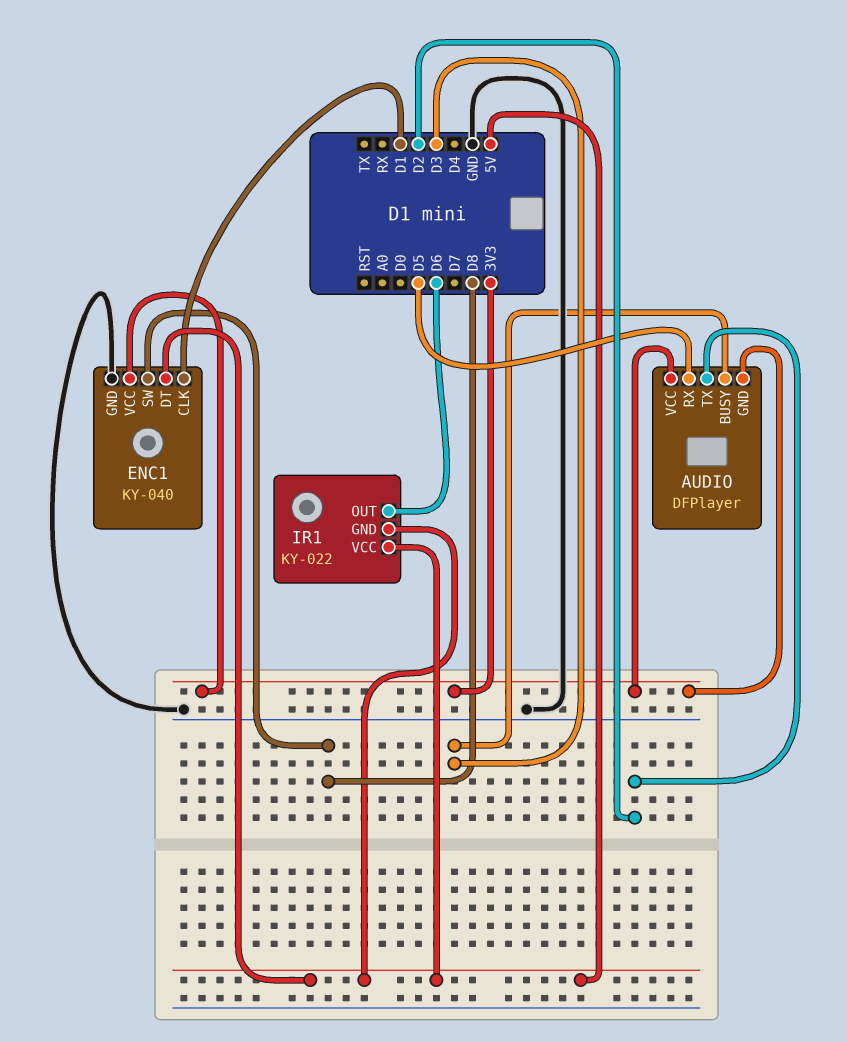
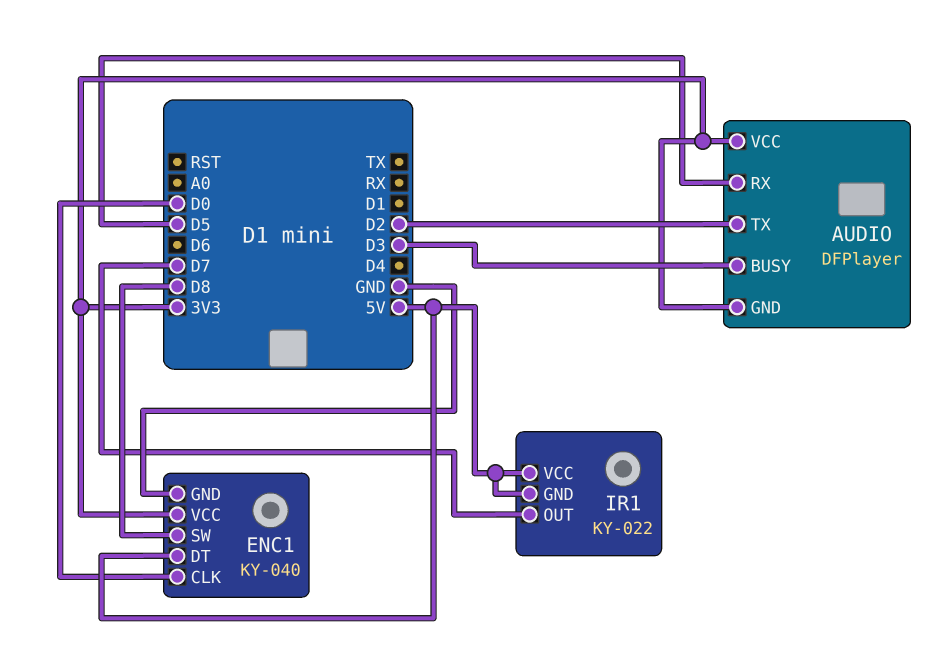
ENC1 pin CLK: D1 -> D0
IR1 pin OUT: D6 -> D7

